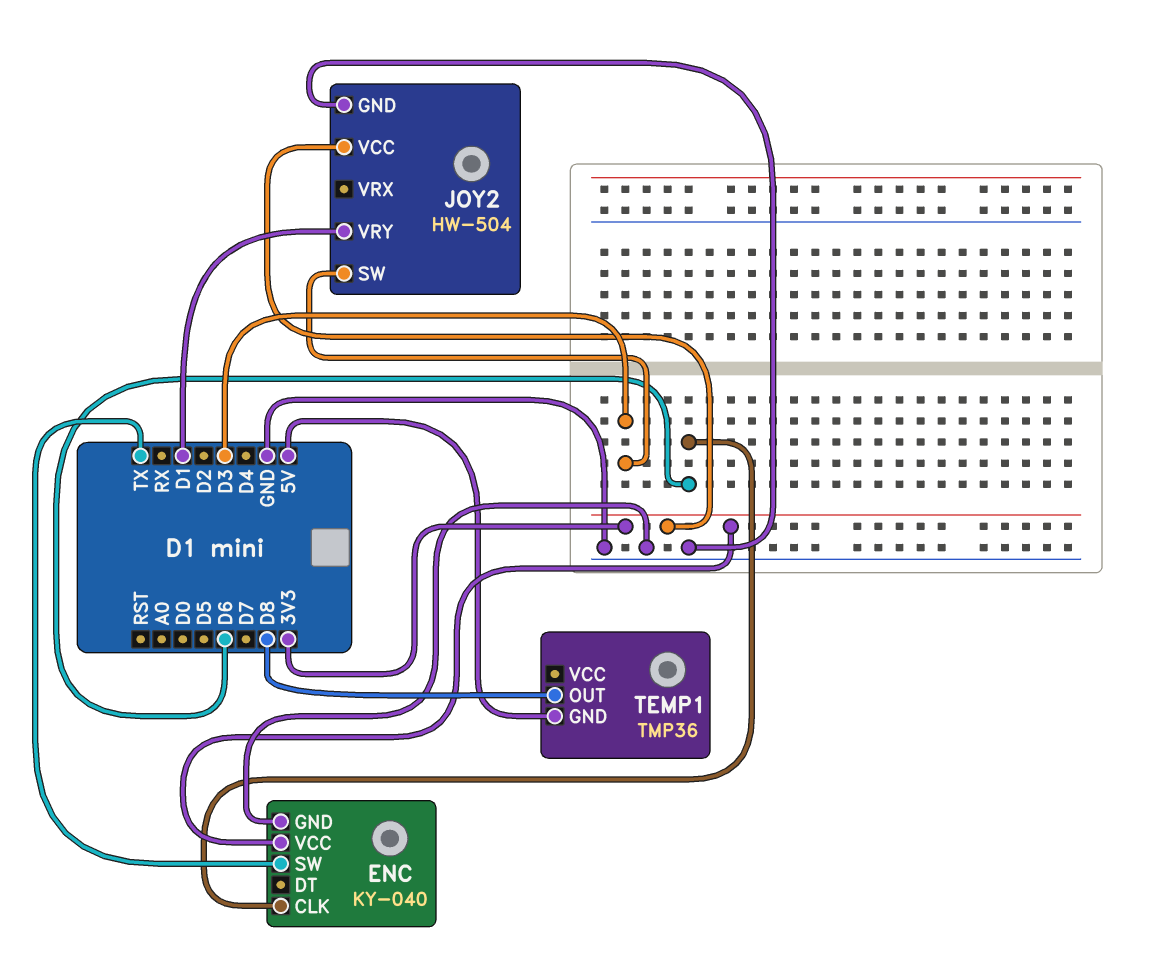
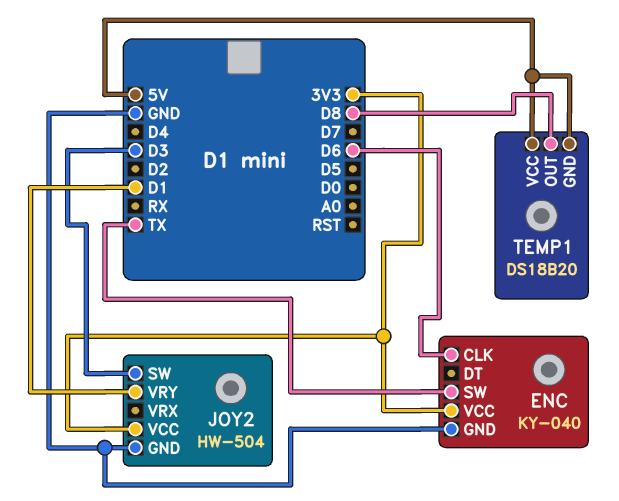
TEMP1: TMP36 -> DS18B20
TEMP1 pin VCC: none -> 5V

